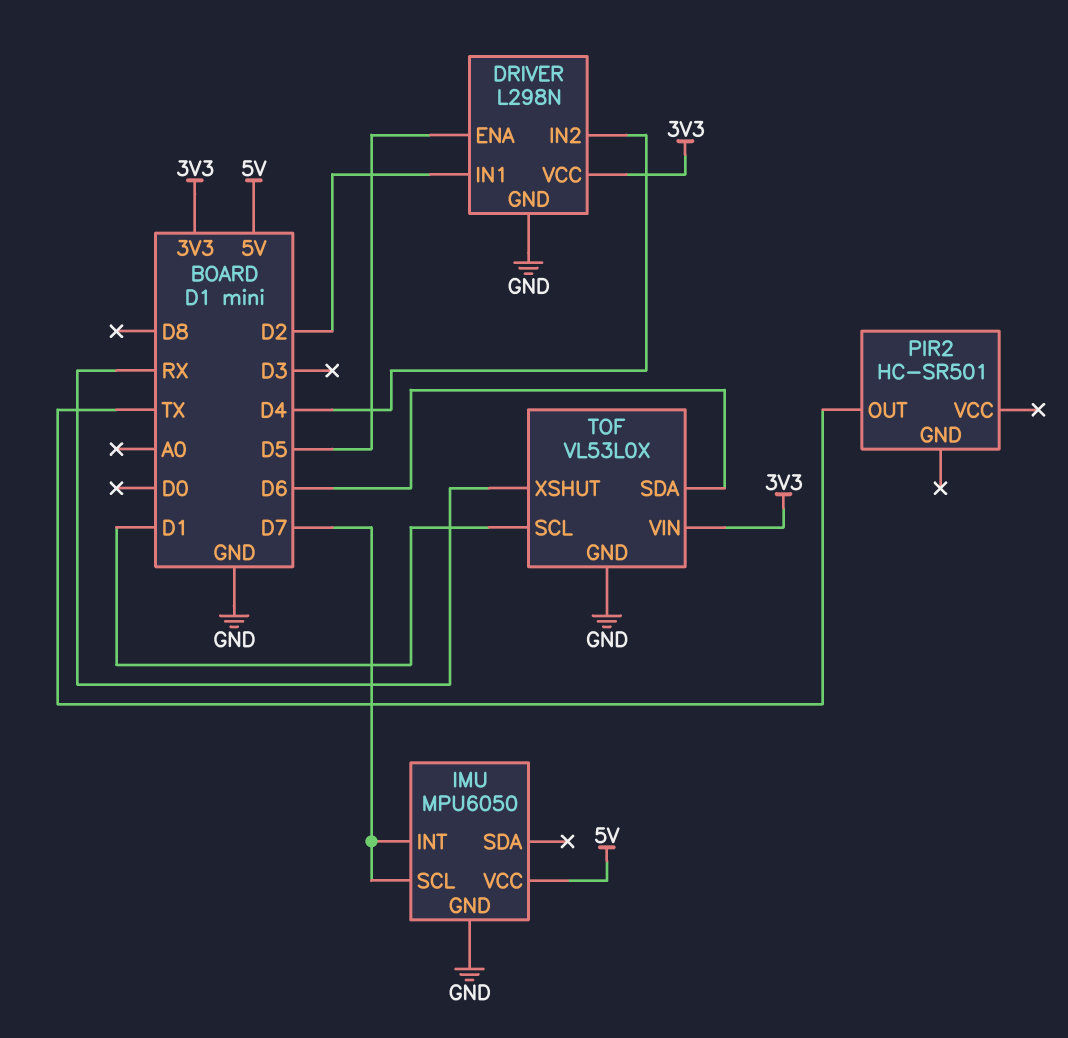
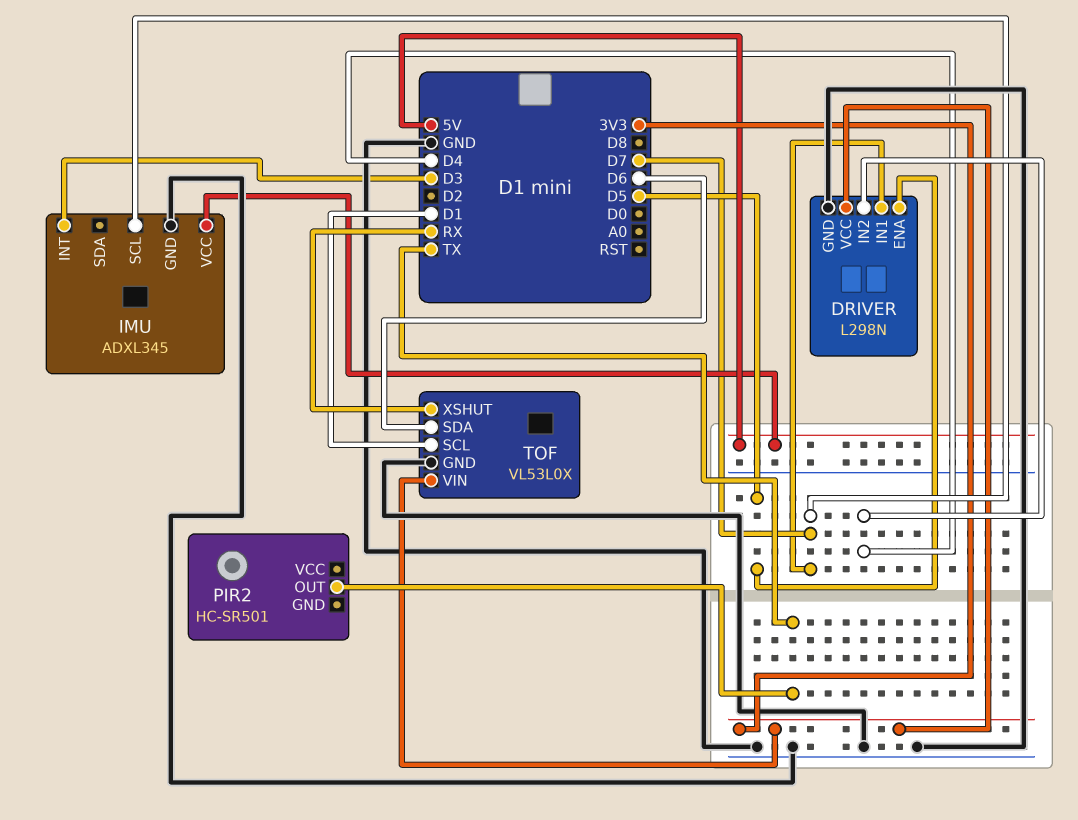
DRIVER pin IN1: D2 -> D7
IMU: MPU6050 -> ADXL345
IMU pin INT: D7 -> D3

